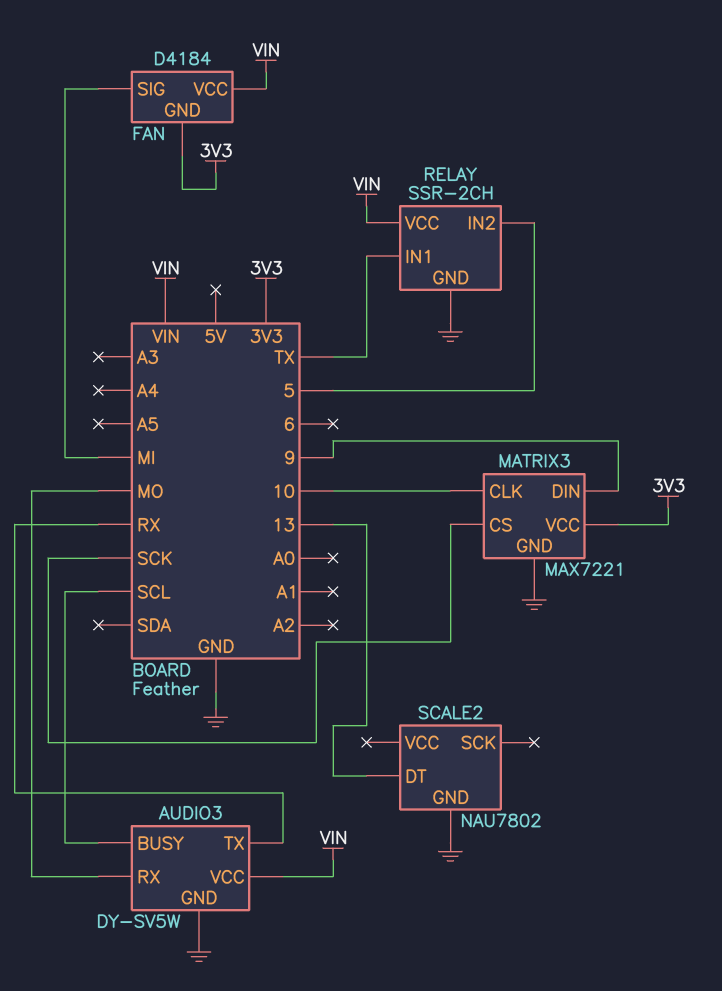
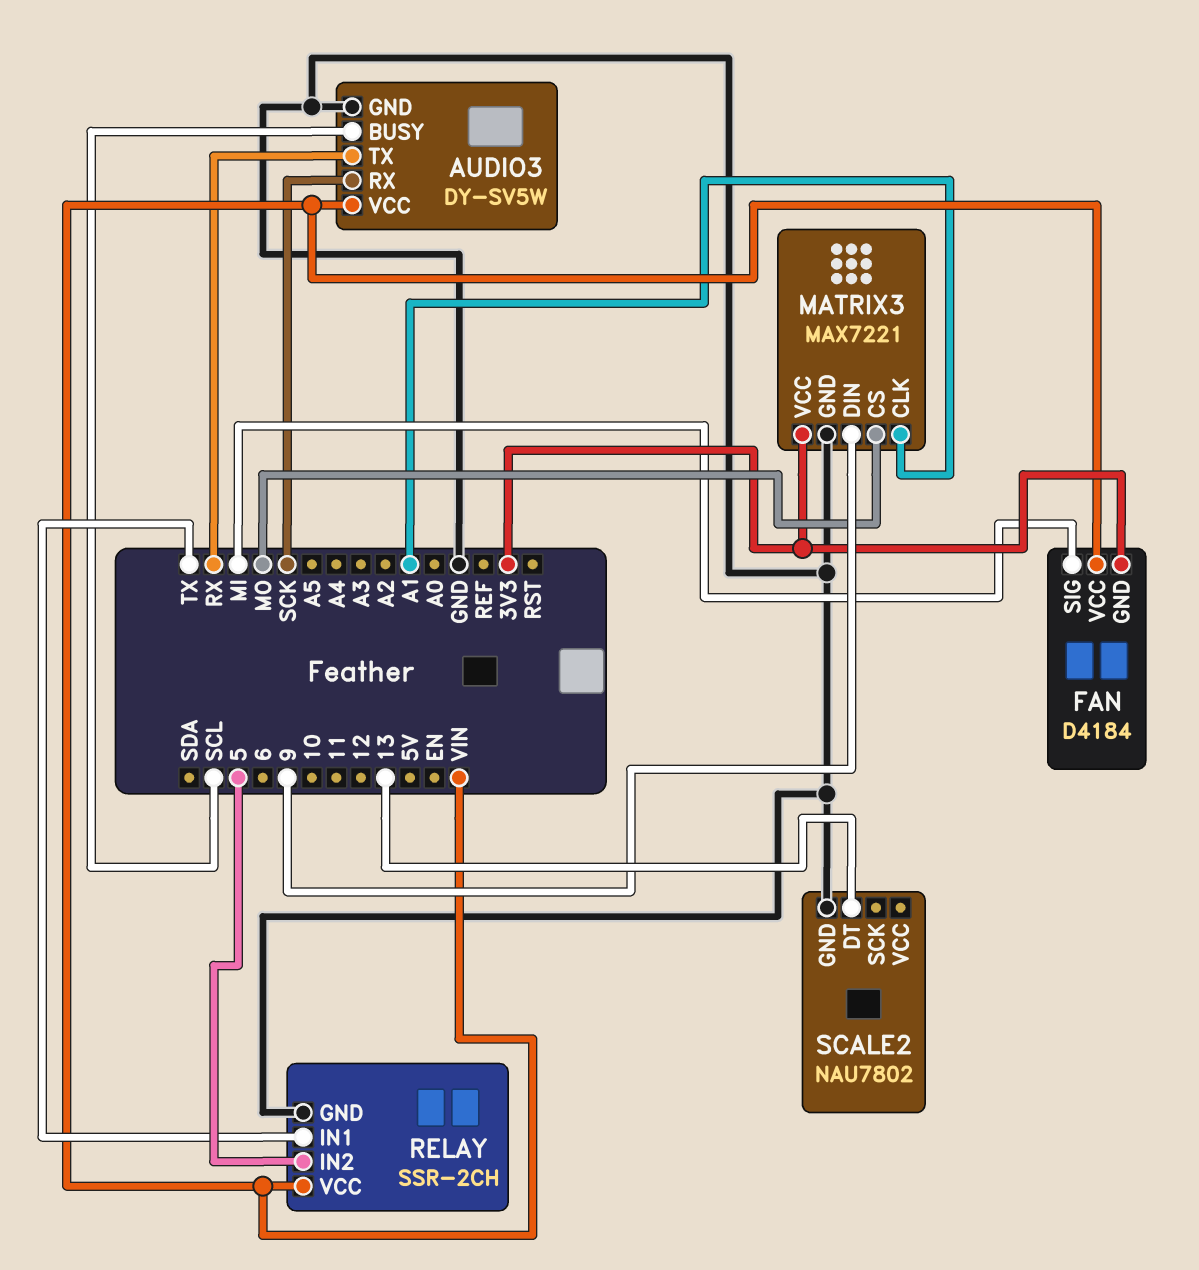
AUDIO3 pin RX: MO -> SCK
MATRIX3 pin CLK: 10 -> A1
MATRIX3 pin CS: SCK -> MO

